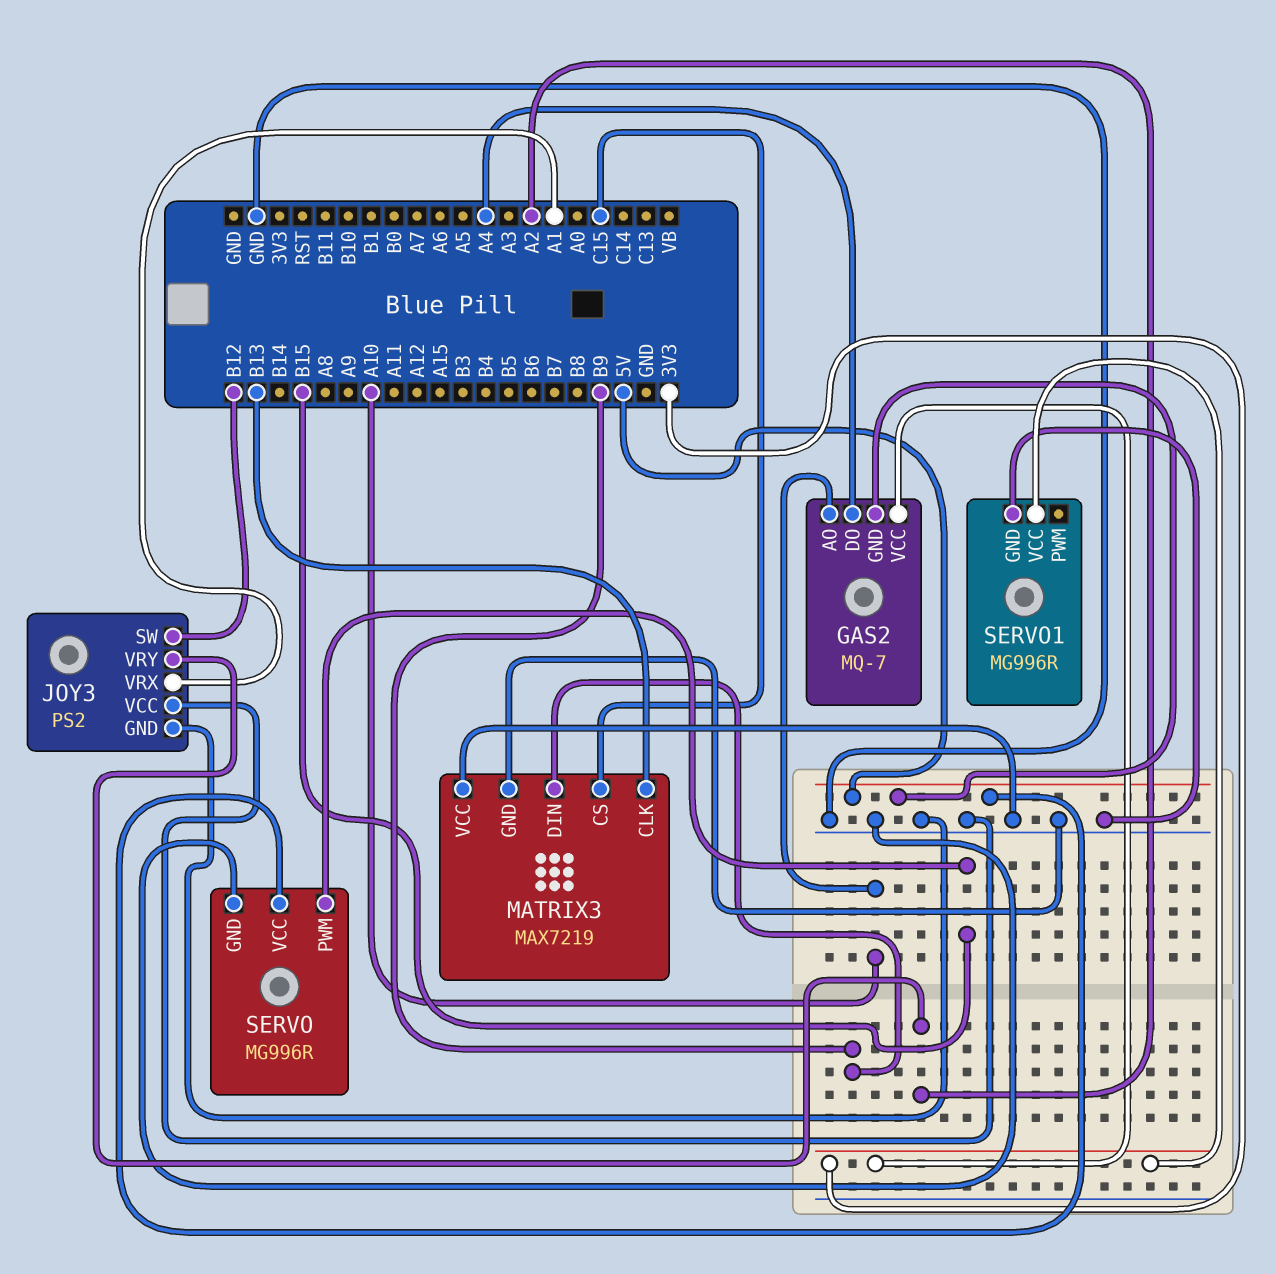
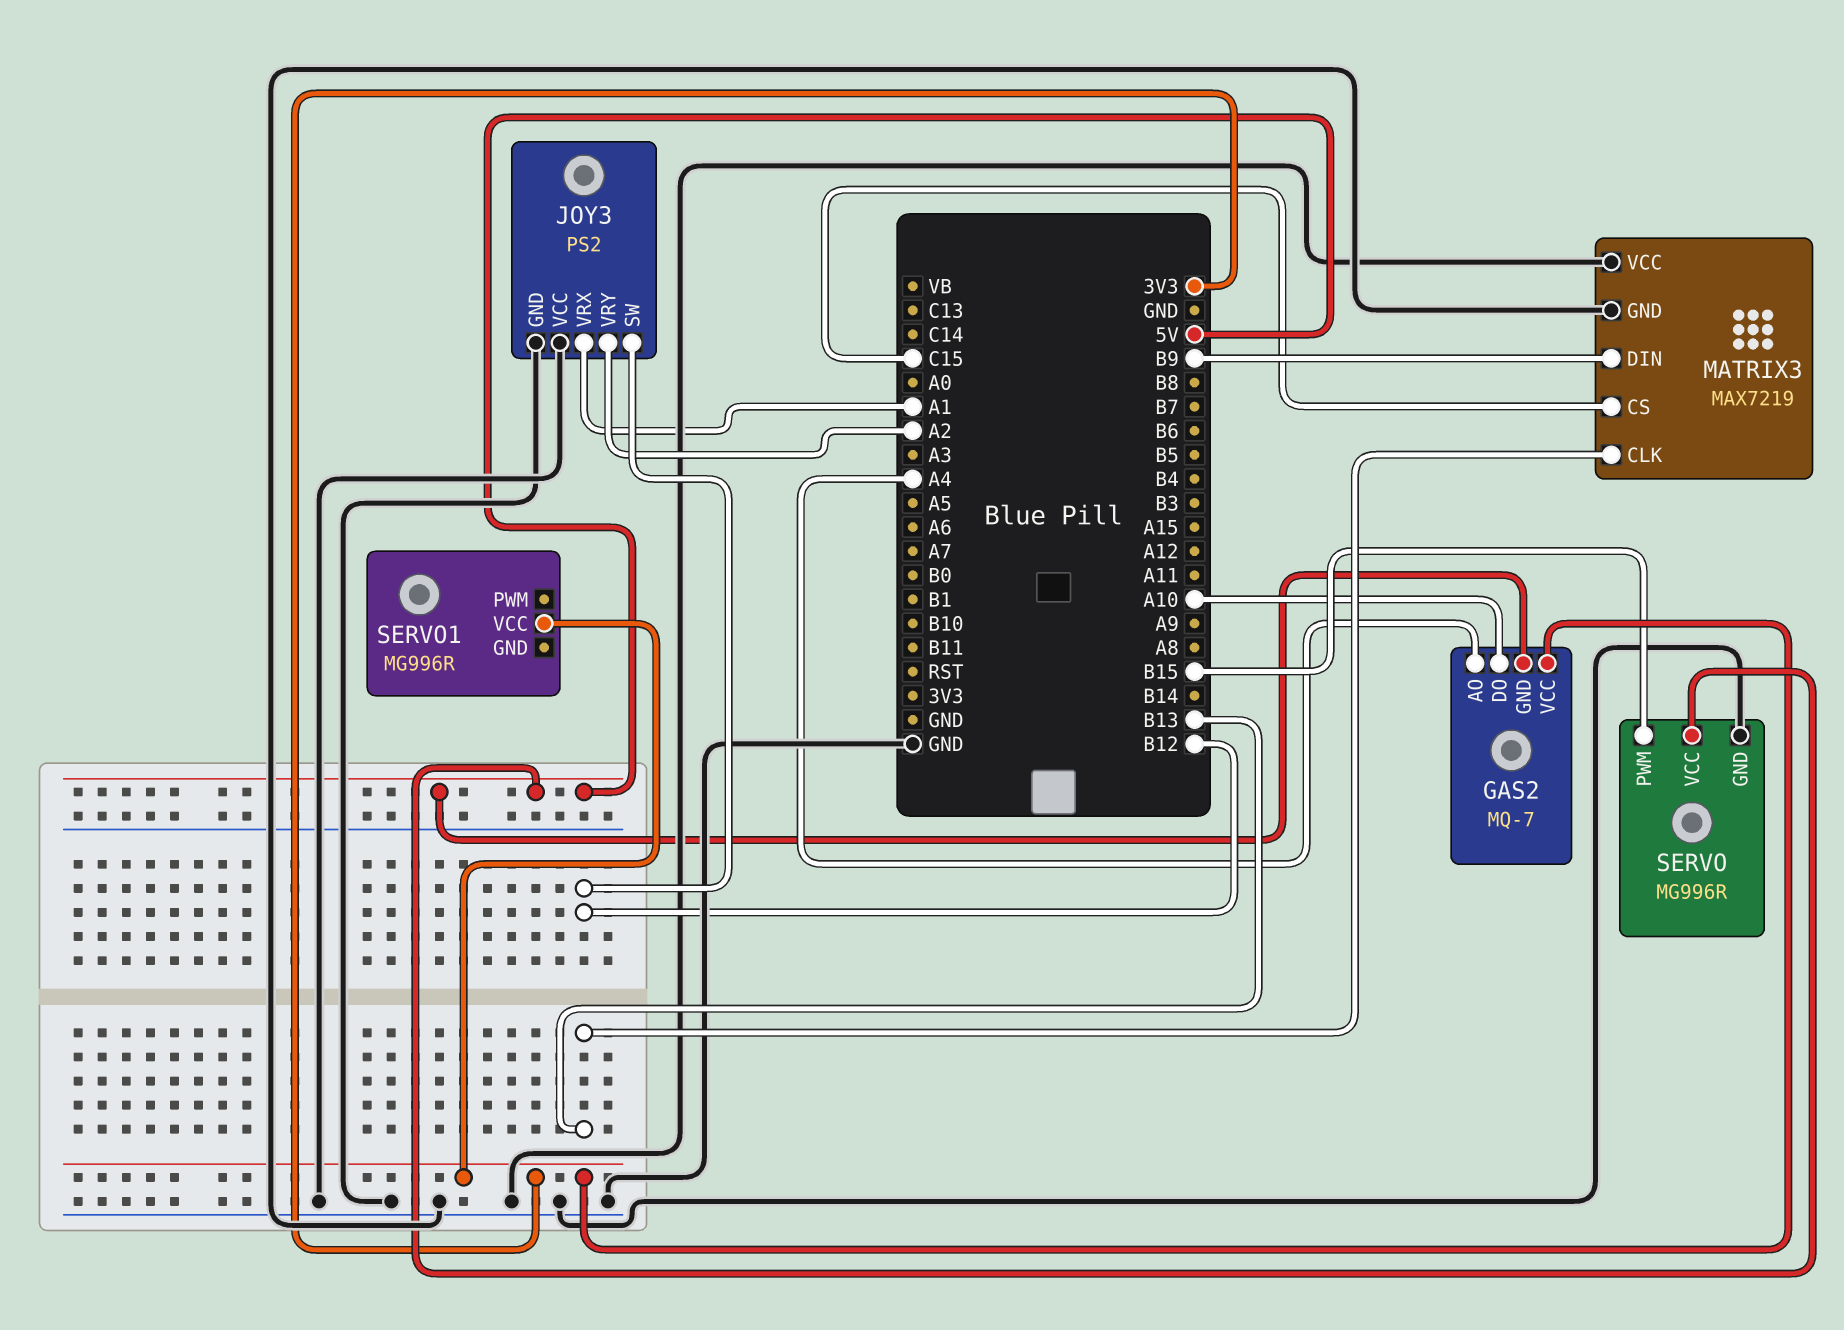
GAS2 pin AO: A10 -> A4
GAS2 pin DO: A4 -> A10
SERVO1 pin GND: GND -> none

